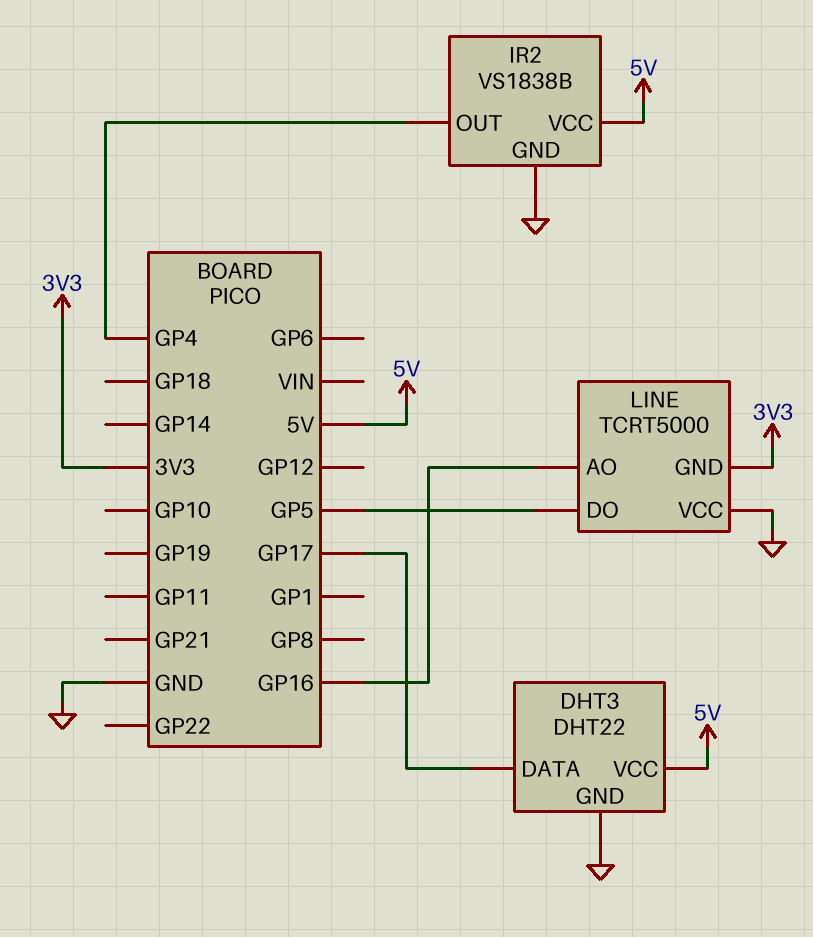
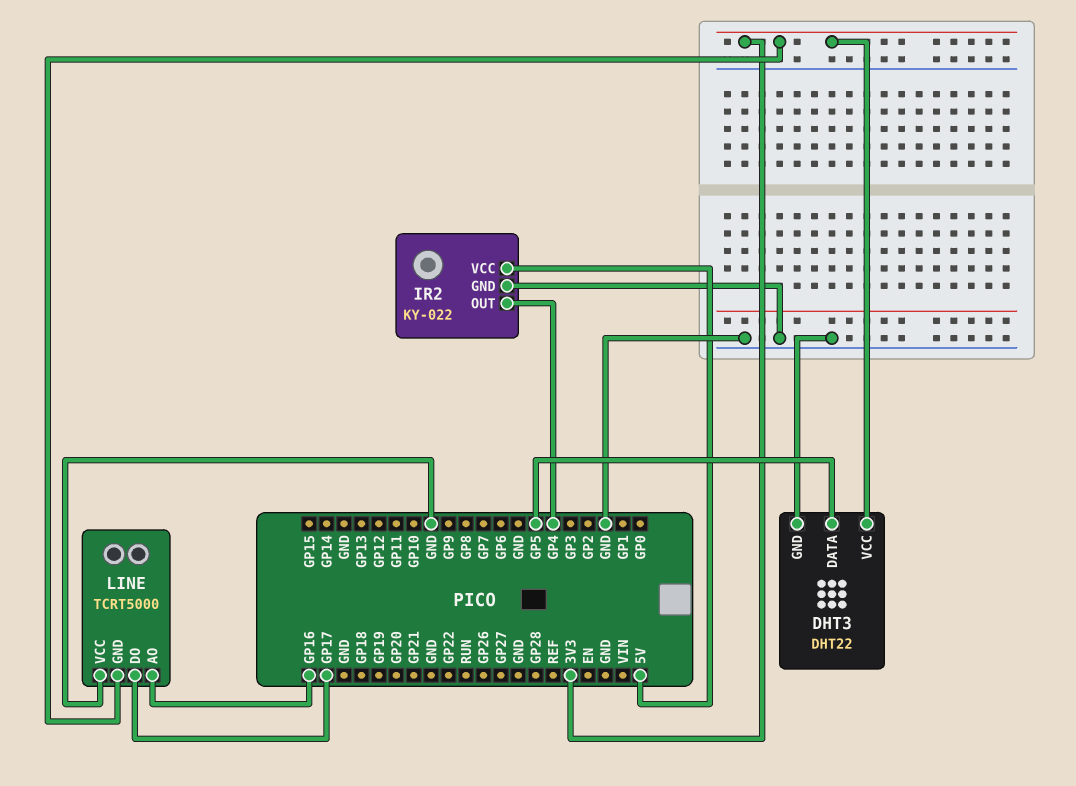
DHT3 pin DATA: GP17 -> GP5
DHT3 pin VCC: 5V -> 3V3
IR2: VS1838B -> KY-022
LINE pin DO: GP5 -> GP17

